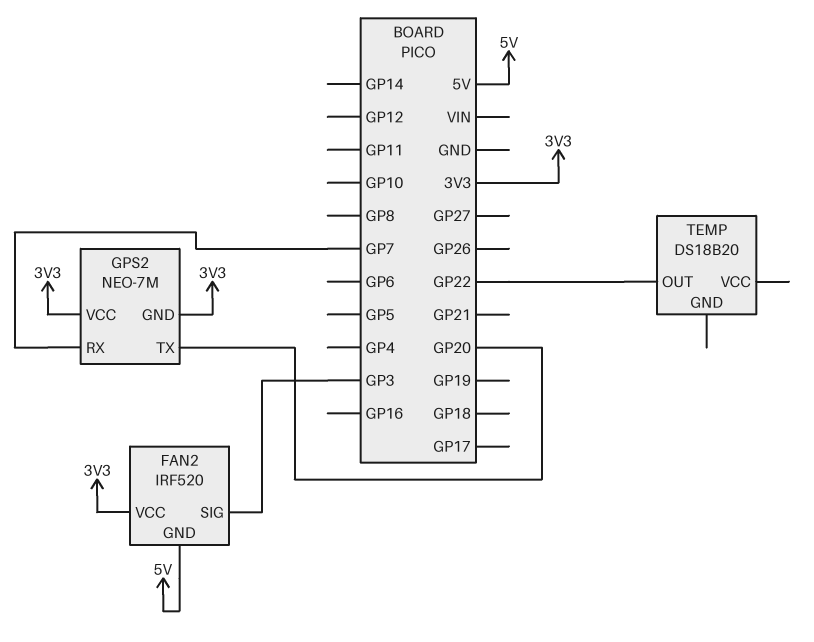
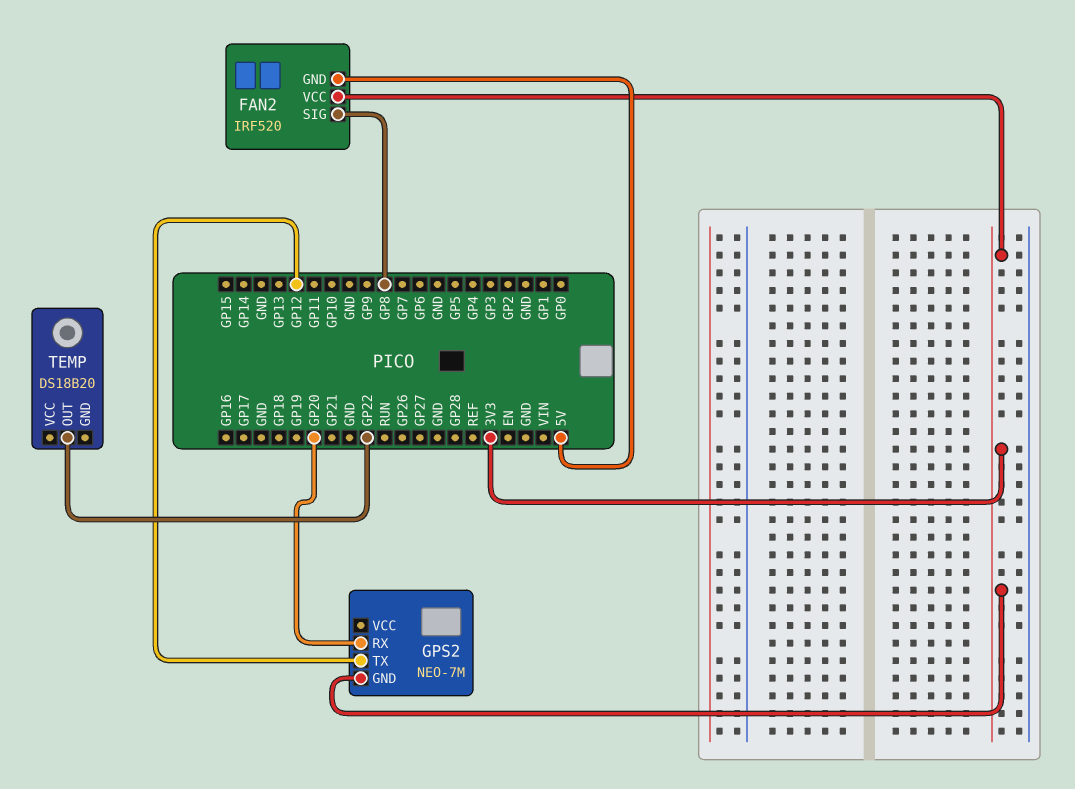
FAN2 pin SIG: GP3 -> GP8
GPS2 pin RX: GP7 -> GP20
GPS2 pin TX: GP20 -> GP12
GPS2 pin VCC: 3V3 -> none

